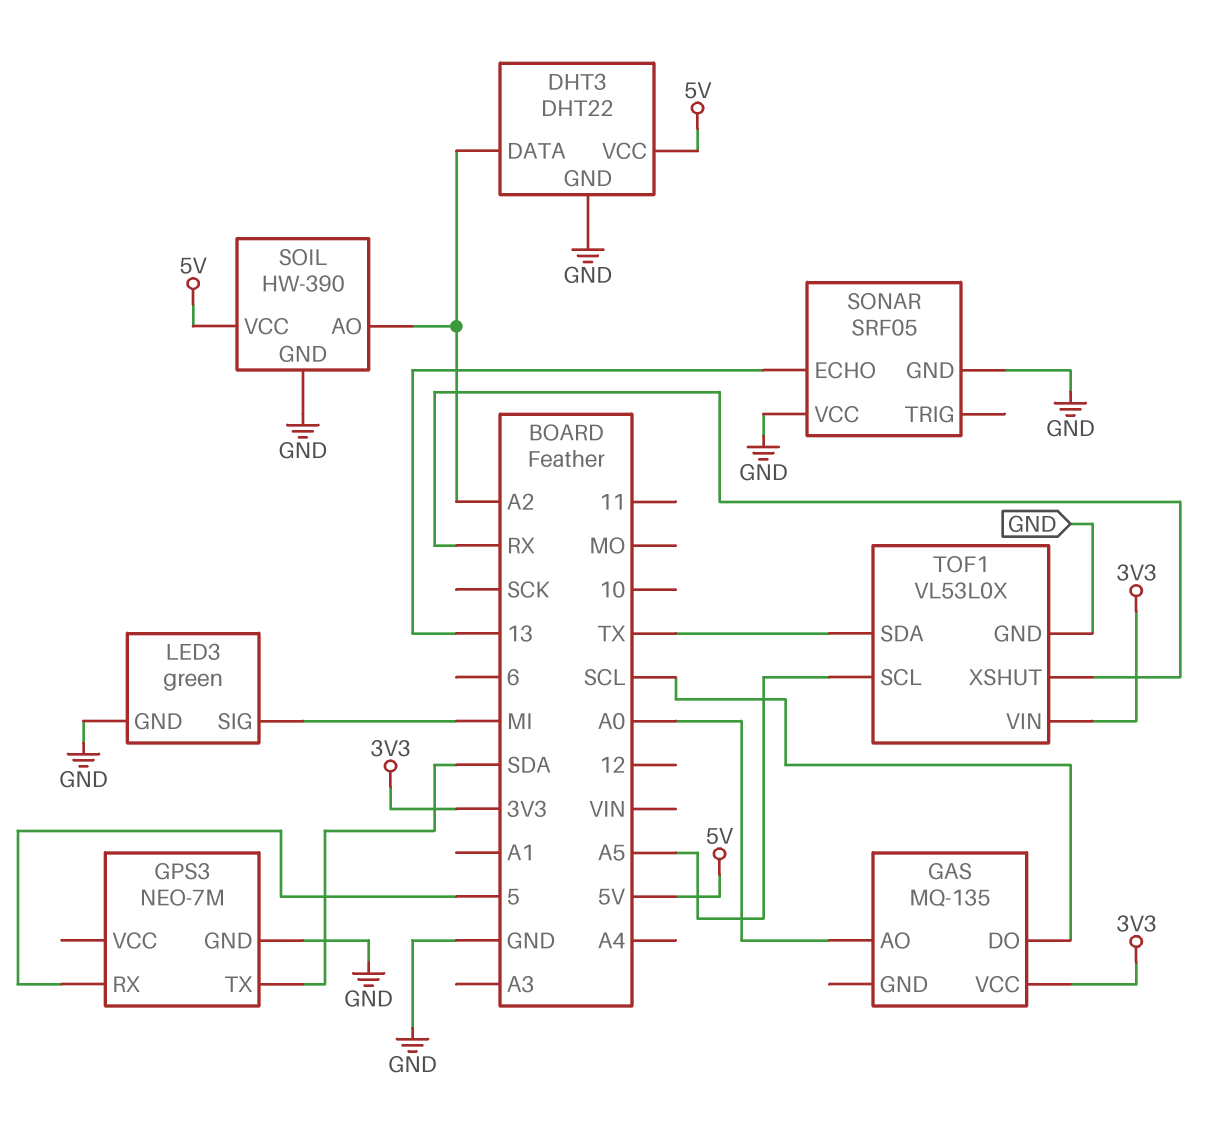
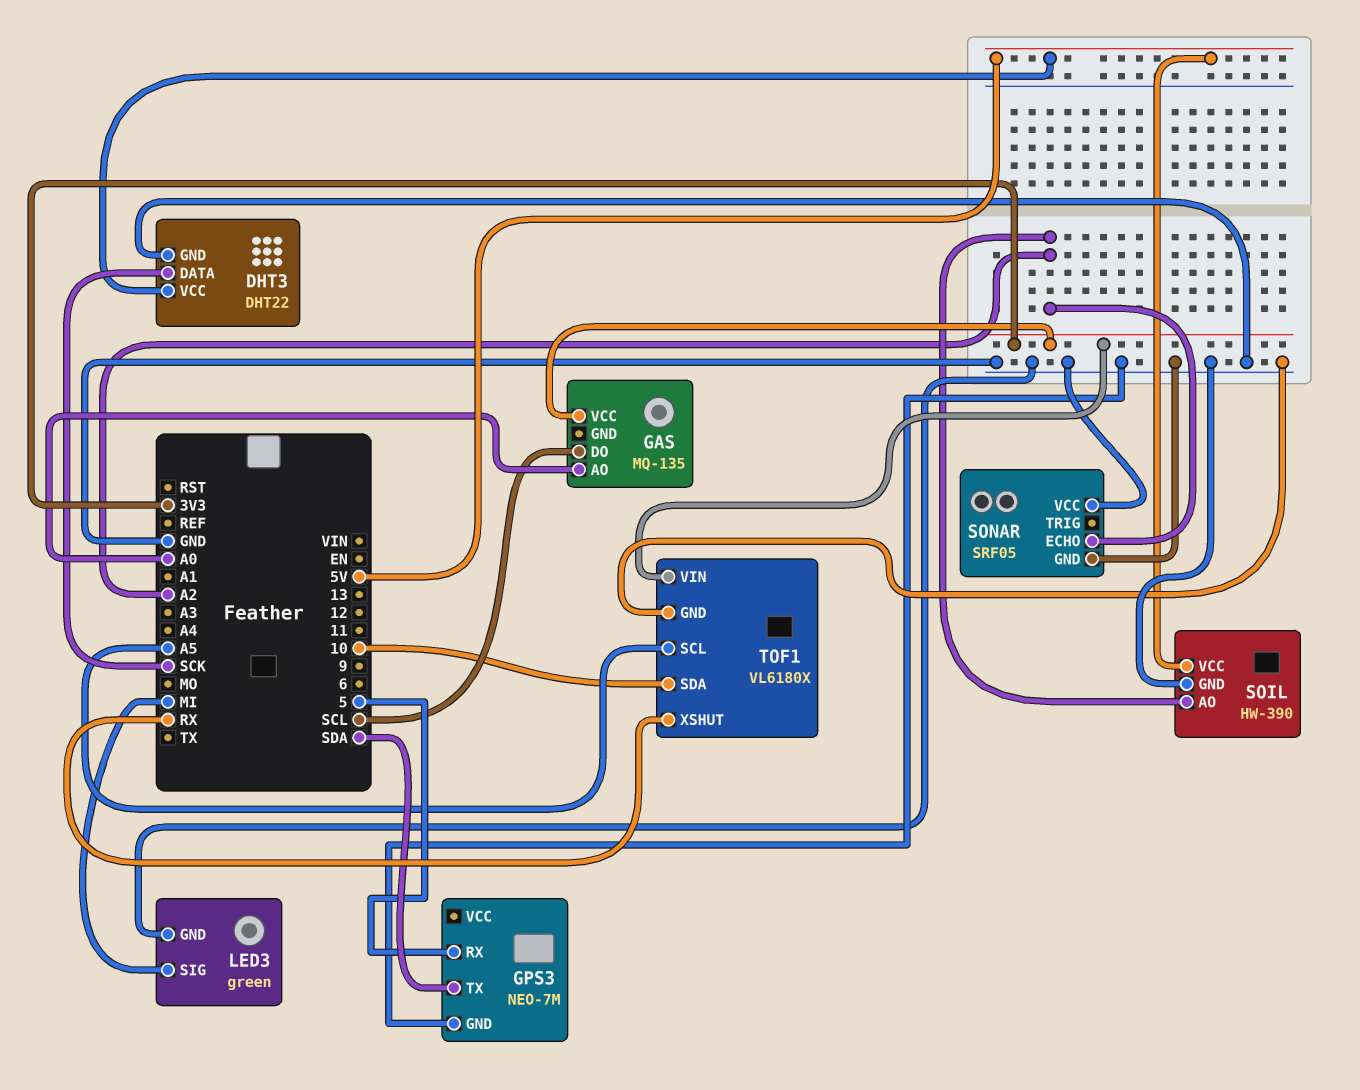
DHT3 pin DATA: A2 -> SCK
SONAR pin ECHO: 13 -> A2
TOF1: VL53L0X -> VL6180X
TOF1 pin SDA: TX -> 10

